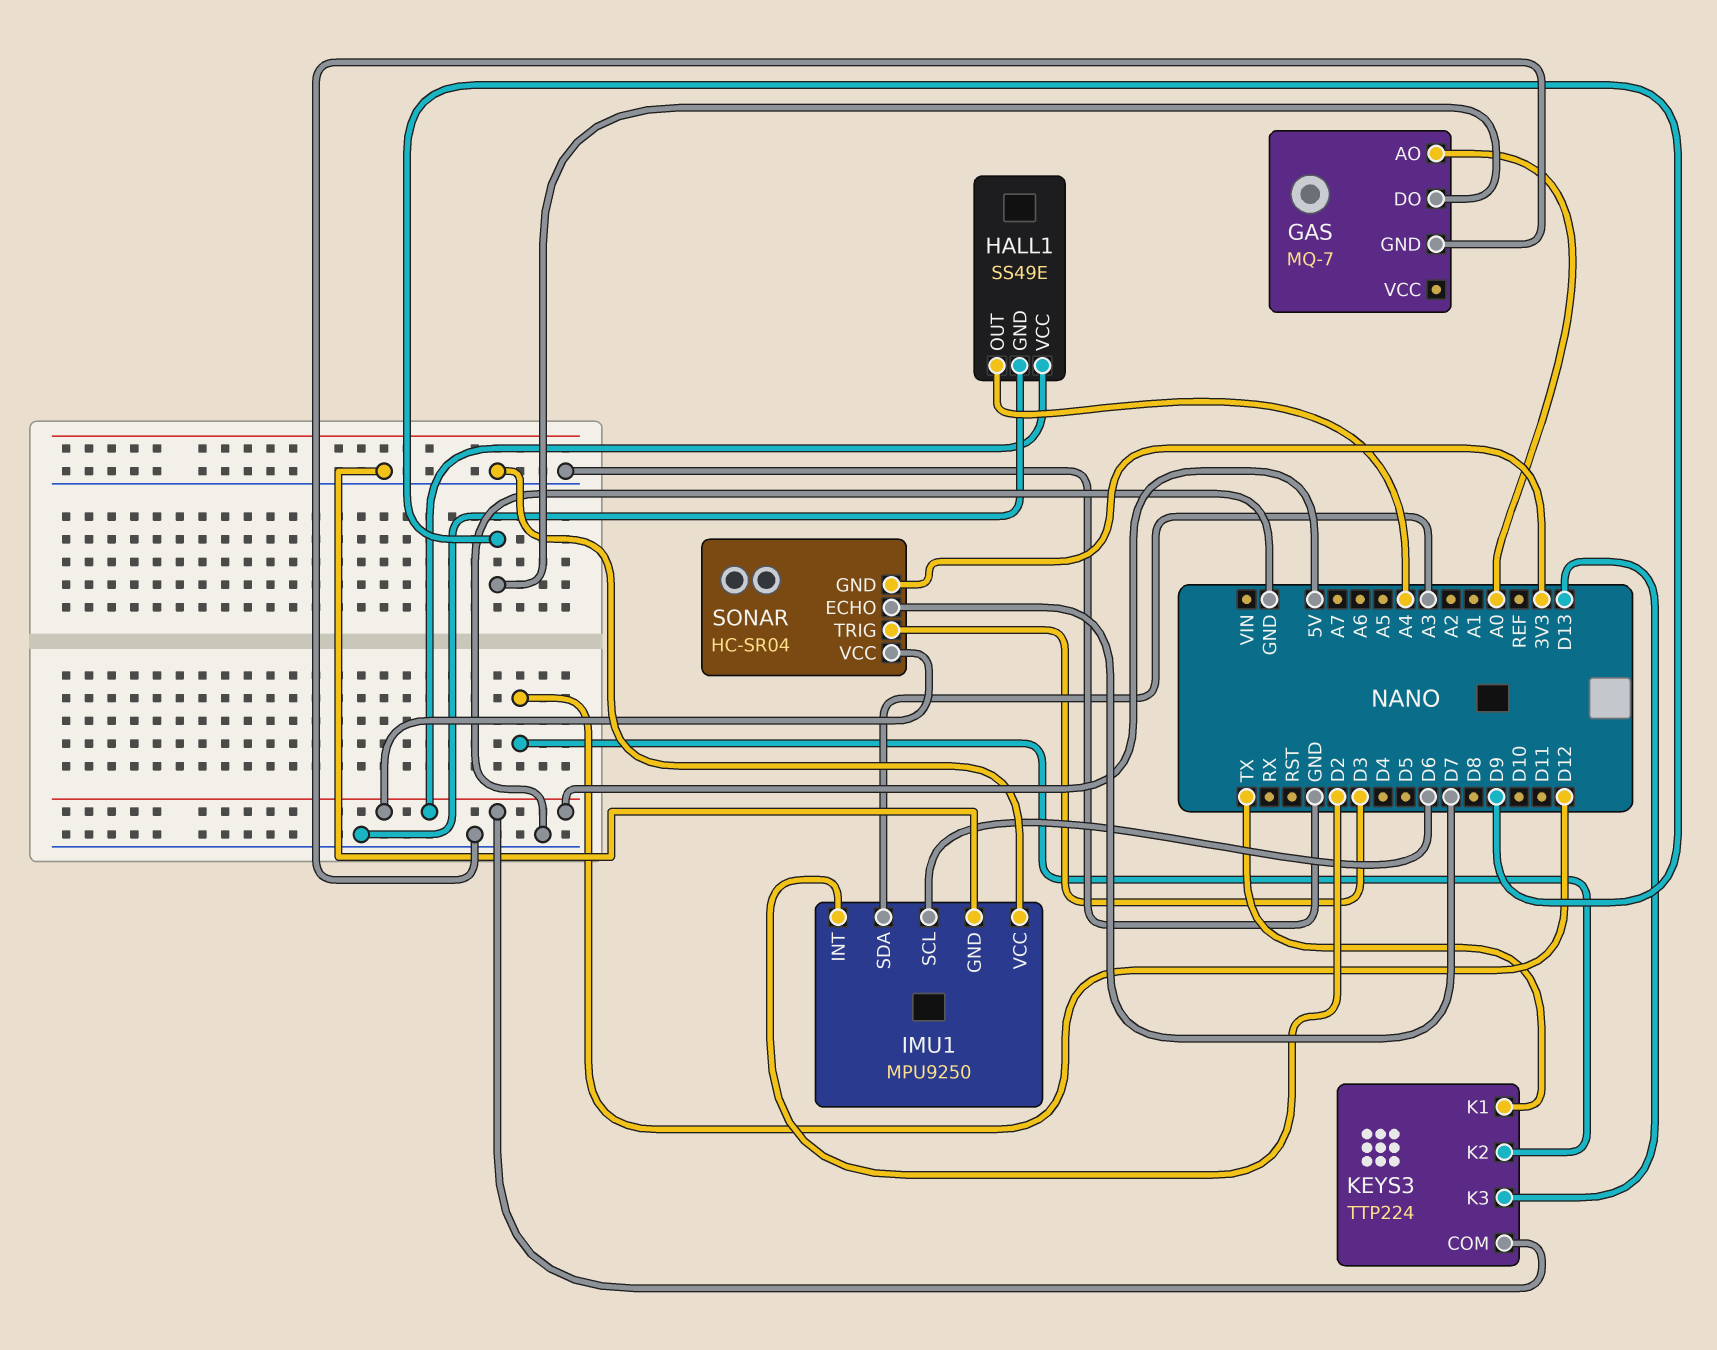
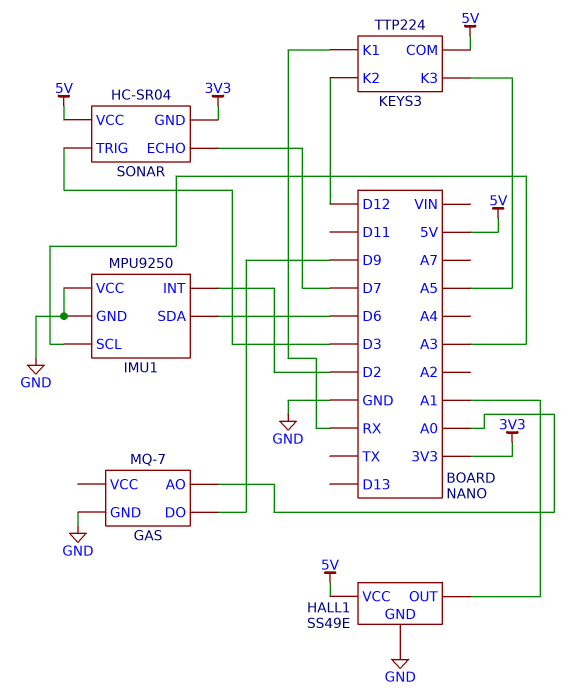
HALL1 pin OUT: A4 -> A1
IMU1 pin SCL: D6 -> A3
IMU1 pin SDA: A3 -> D6
KEYS3 pin K1: TX -> RX
KEYS3 pin K3: D13 -> A5

